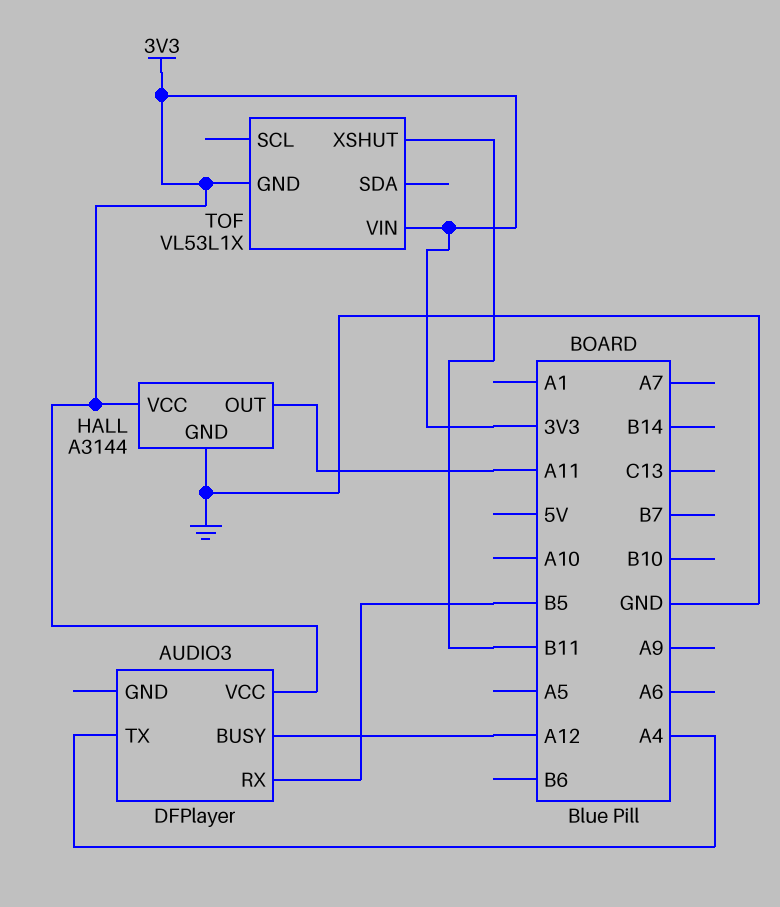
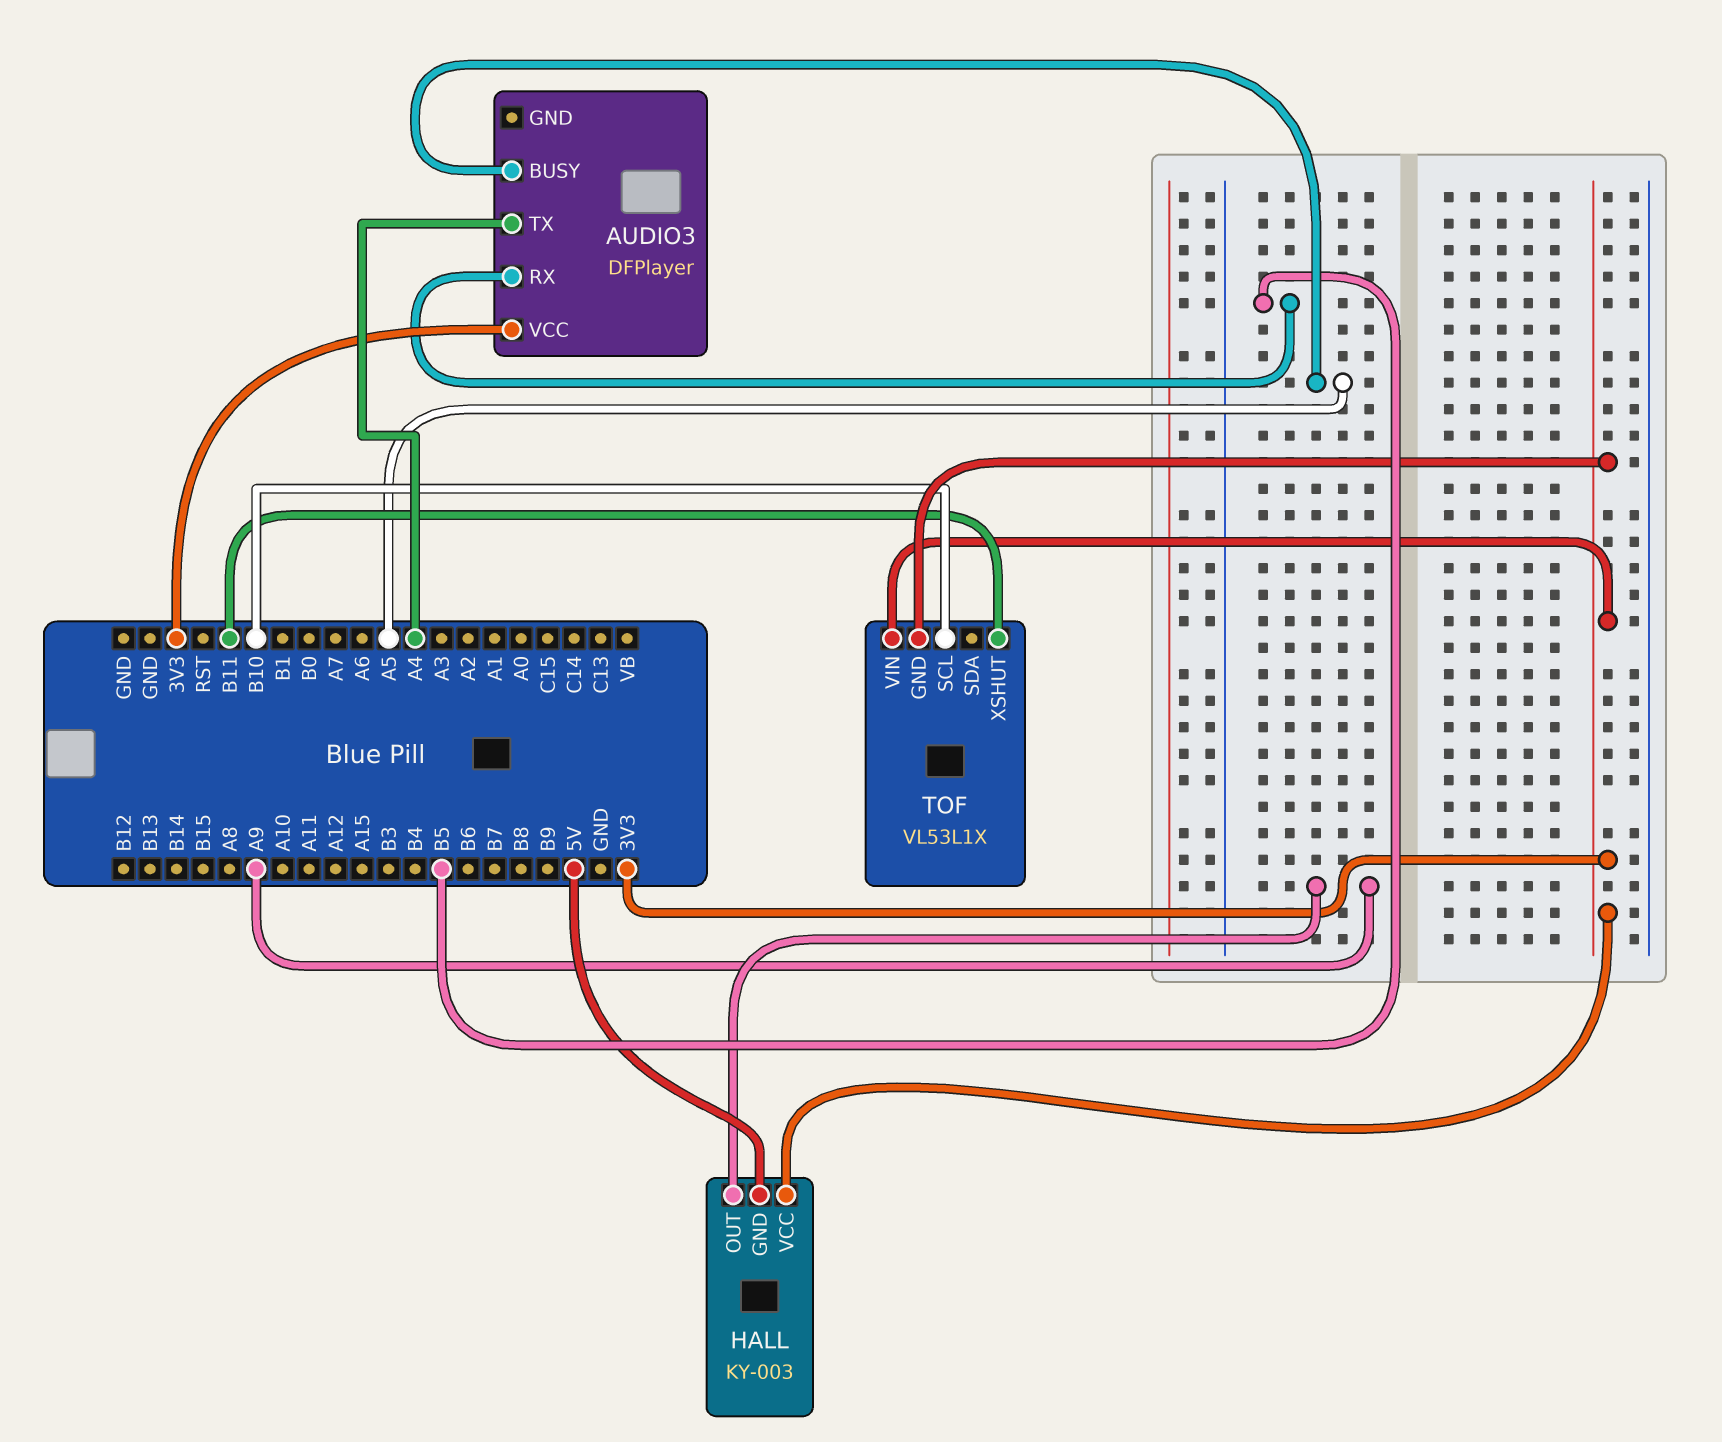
AUDIO3 pin BUSY: A12 -> A5
HALL: A3144 -> KY-003
HALL pin GND: GND -> 5V
HALL pin OUT: A11 -> A9
TOF pin SCL: none -> B10

